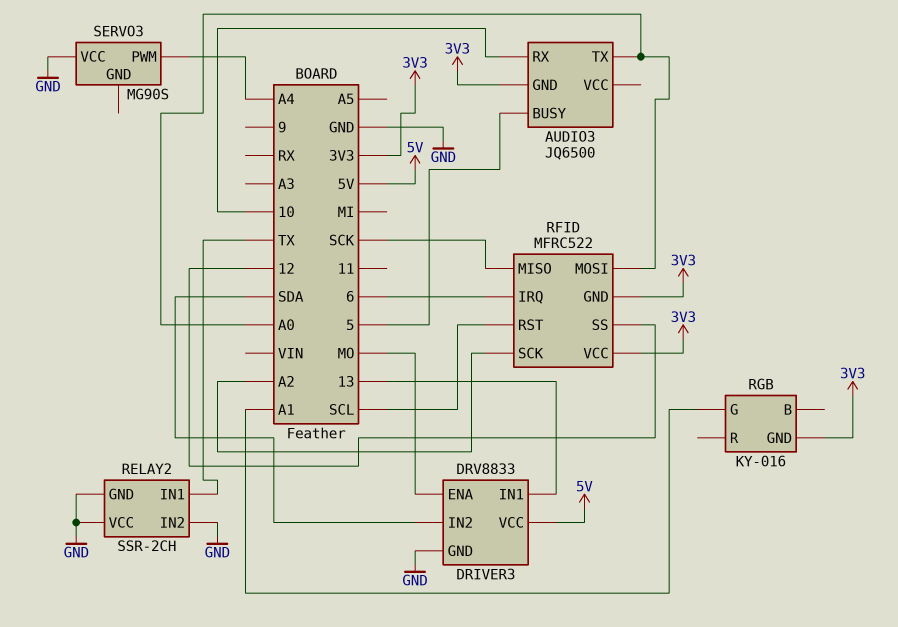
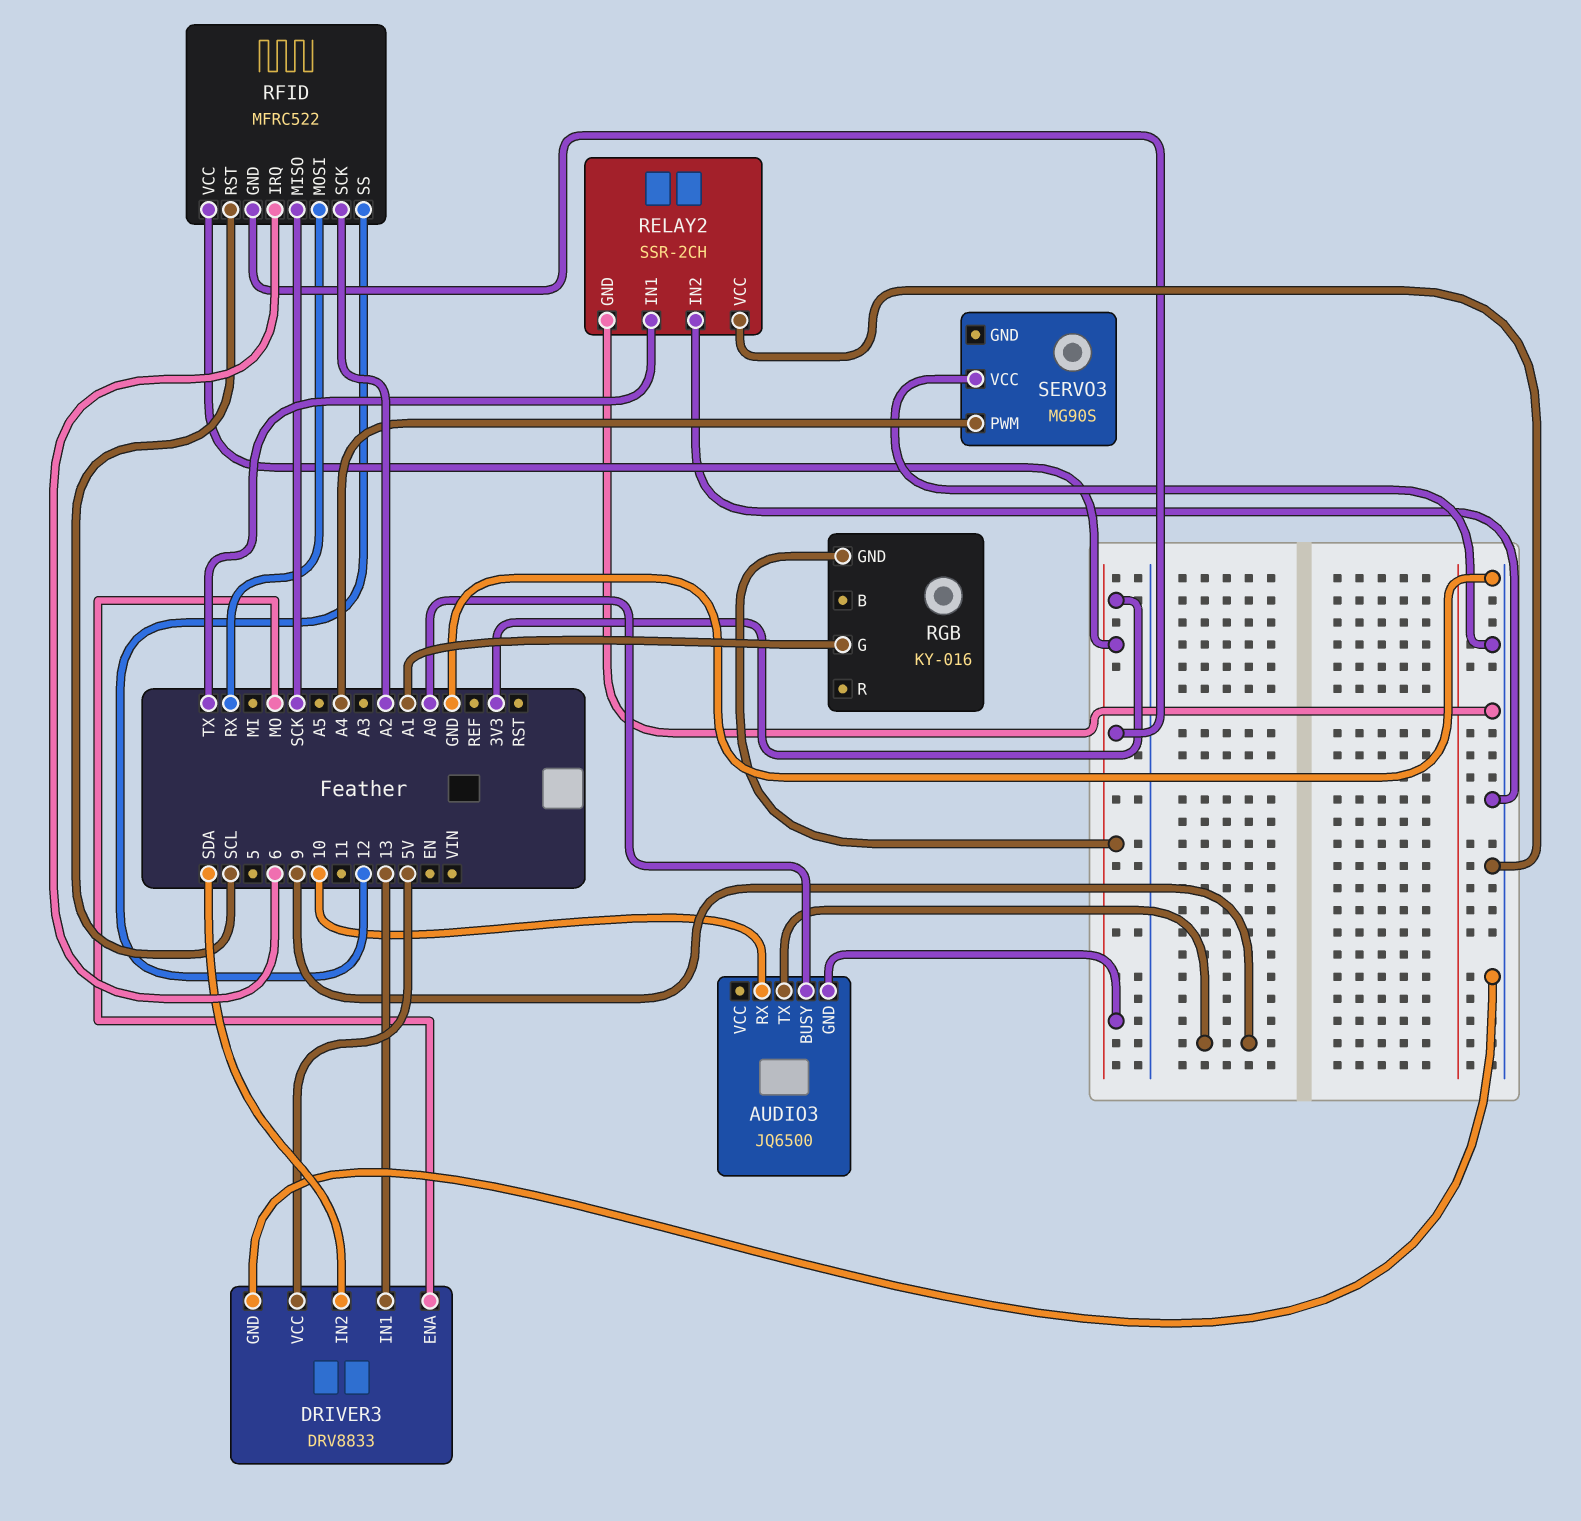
AUDIO3 pin BUSY: 5 -> A0
AUDIO3 pin TX: A0 -> 9
RFID pin MOSI: A0 -> RX

